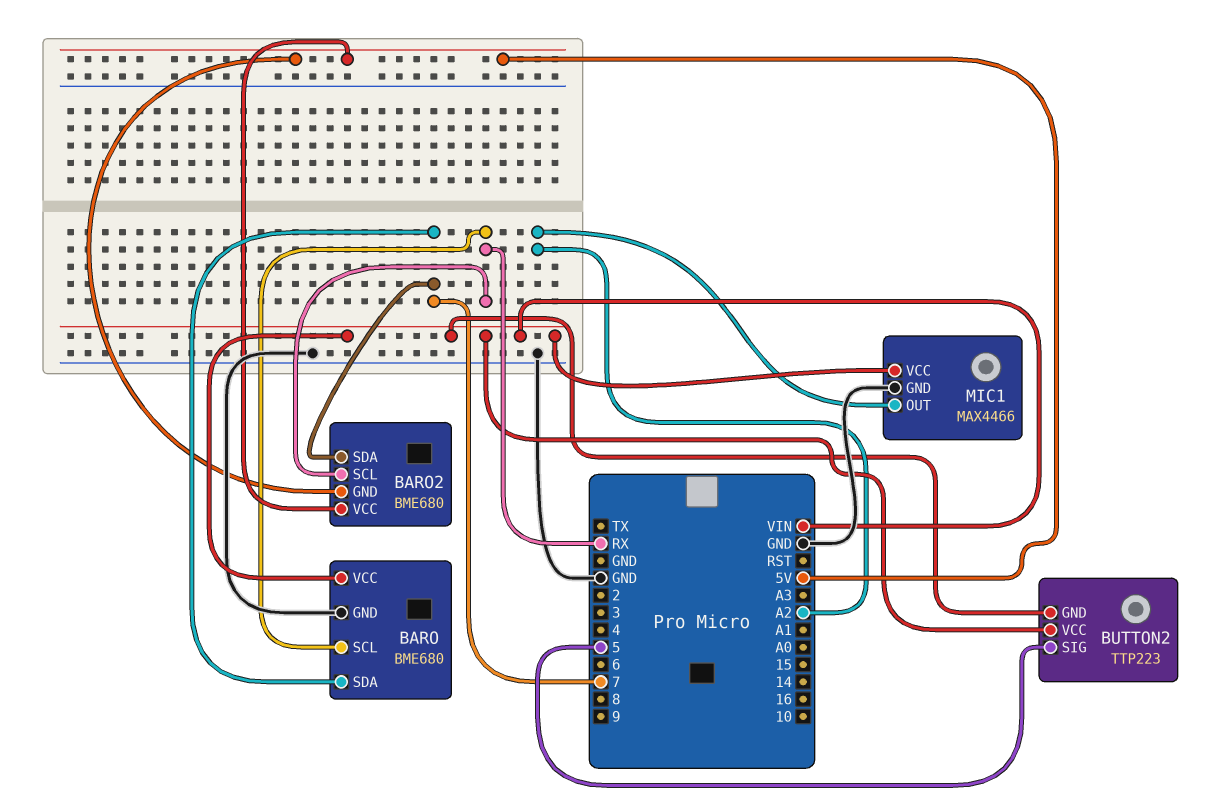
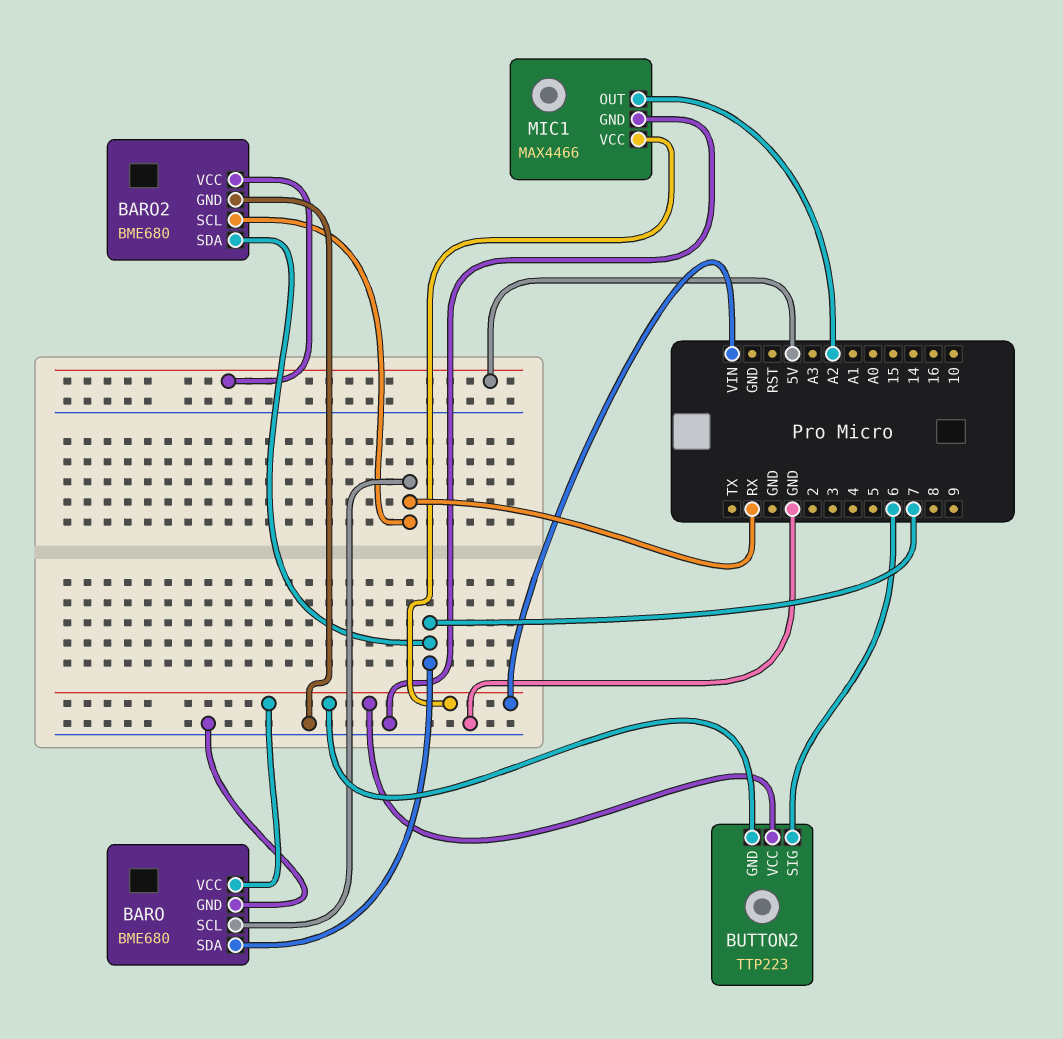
BARO2 pin GND: 5V -> GND
BUTTON2 pin SIG: 5 -> 6

